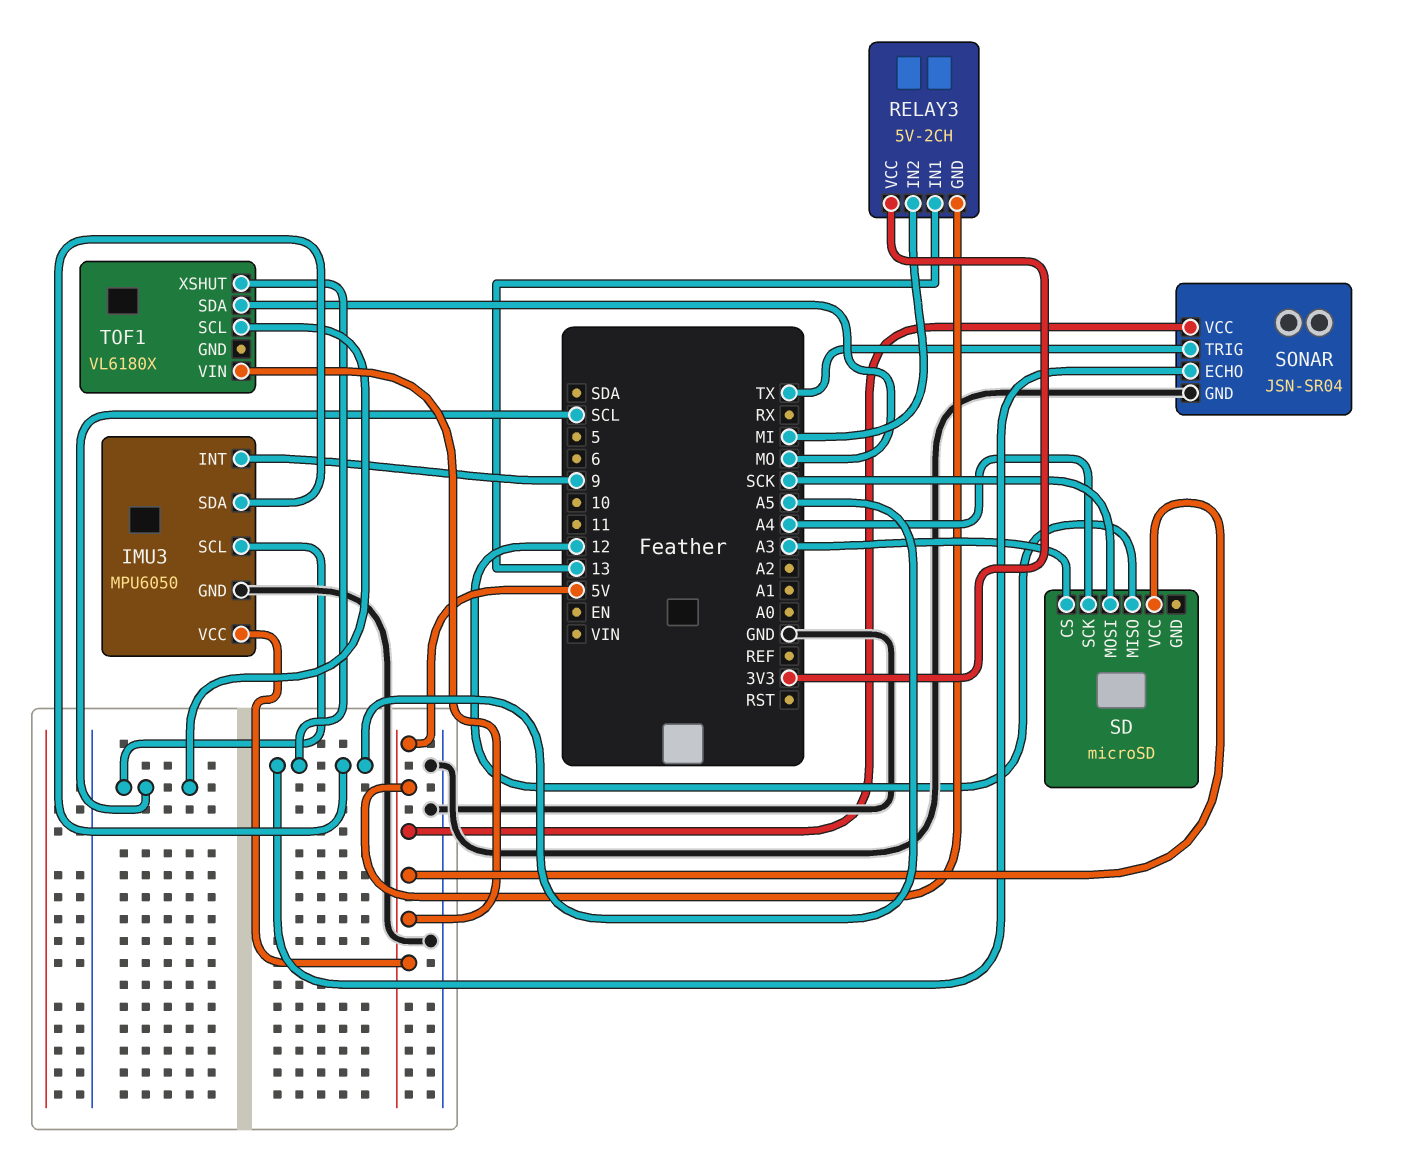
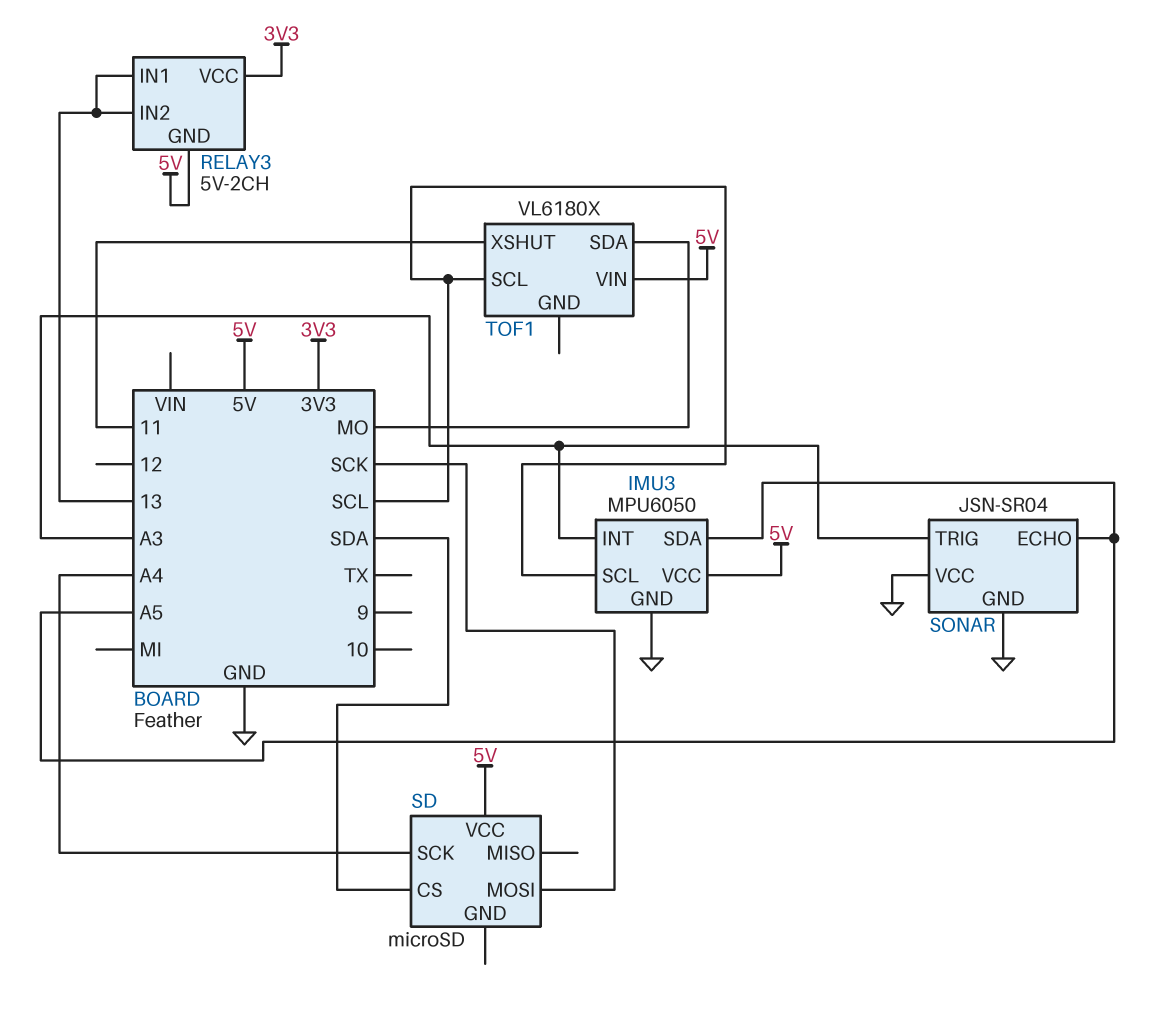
IMU3 pin INT: 9 -> A3
RELAY3 pin IN2: MI -> 13
SD pin CS: A3 -> SDA
SD pin MISO: 12 -> none
SONAR pin TRIG: TX -> A3
SONAR pin VCC: 5V -> GND
TOF1 pin XSHUT: A5 -> 11

